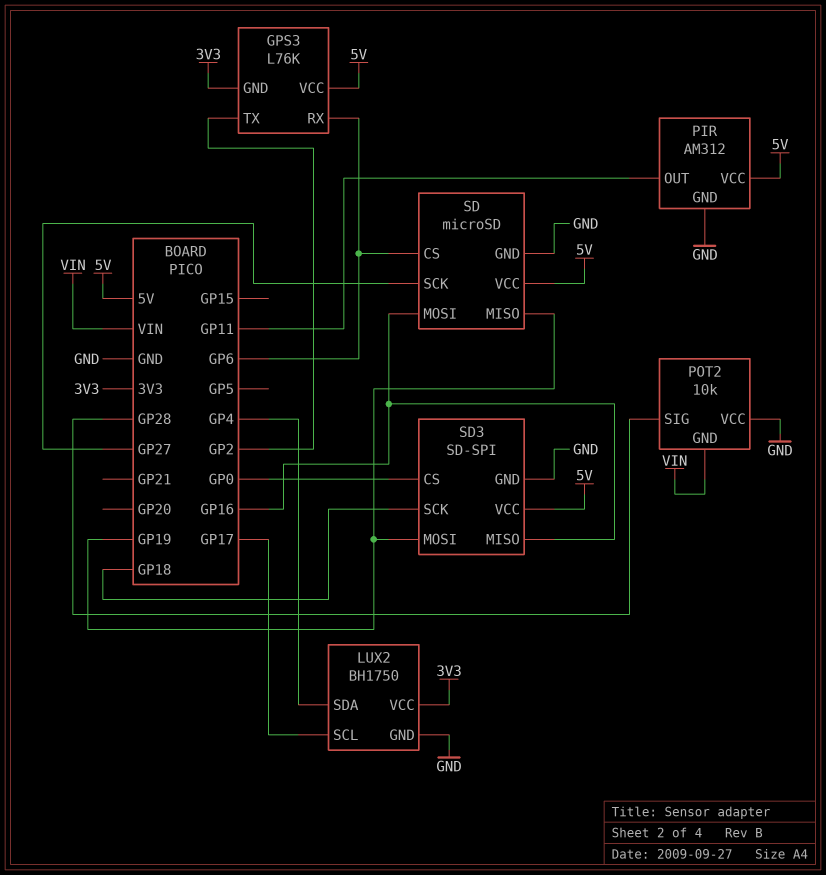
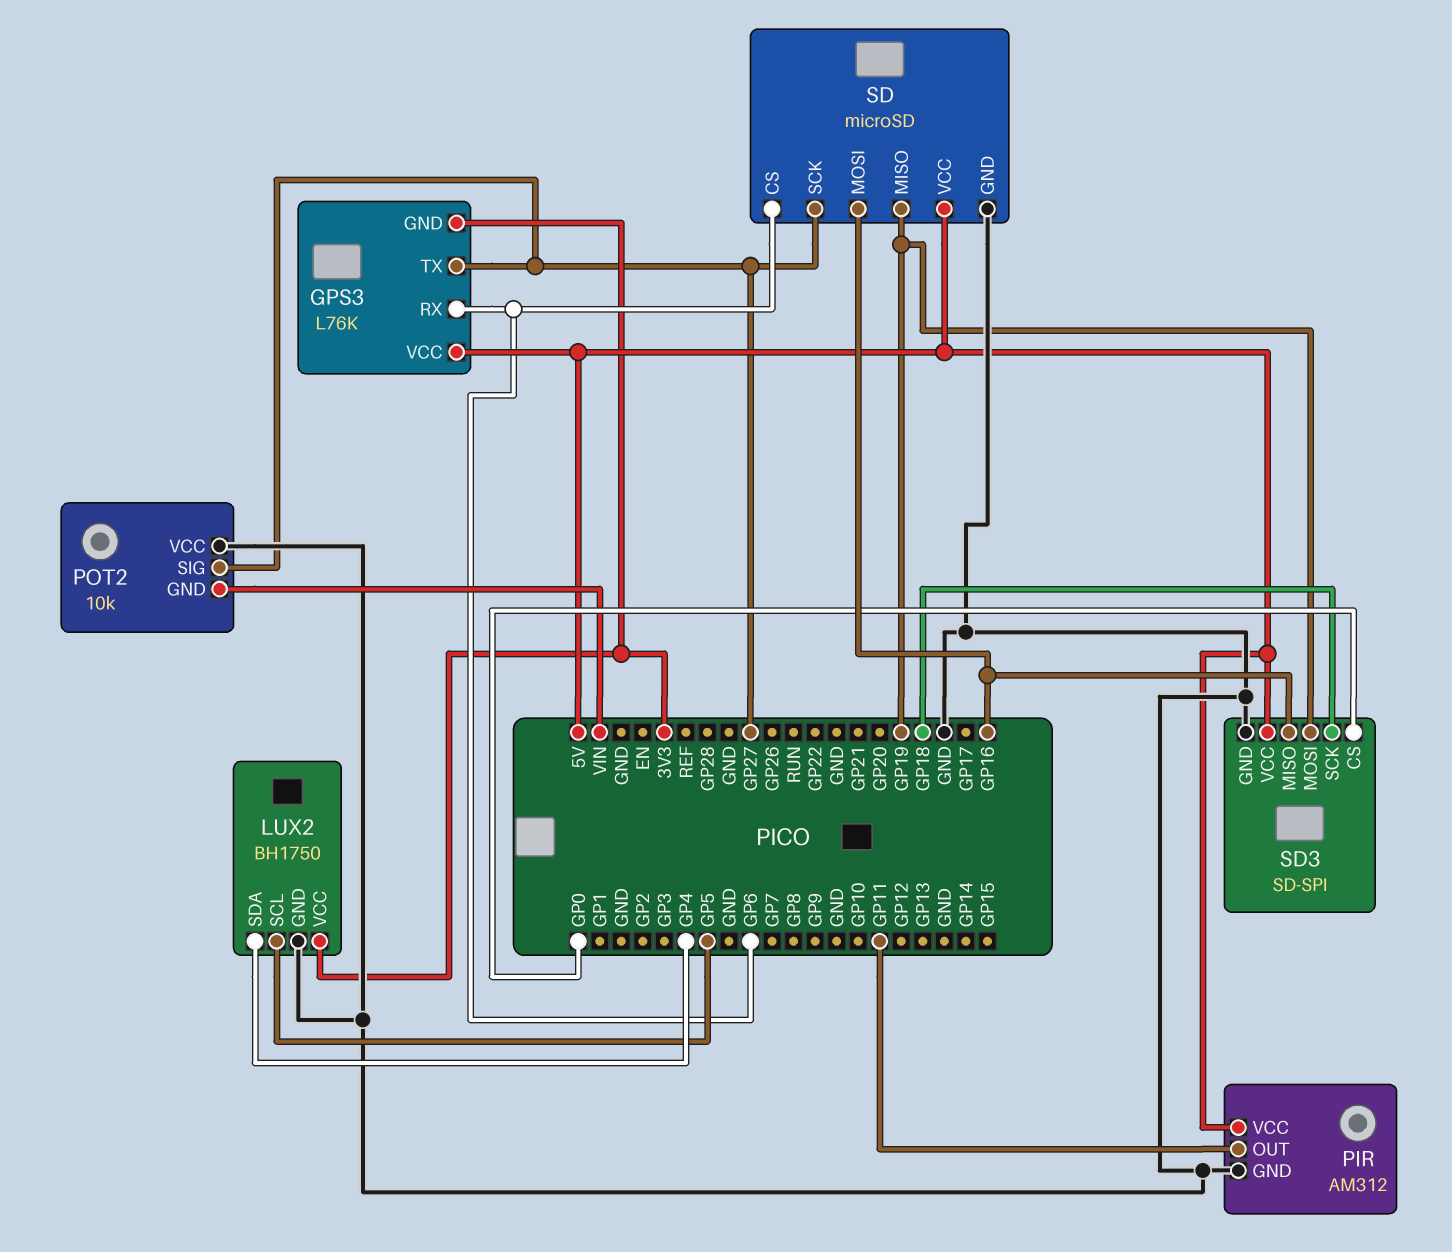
GPS3 pin TX: GP2 -> GP27
LUX2 pin SCL: GP17 -> GP5
POT2 pin SIG: GP28 -> GP27

